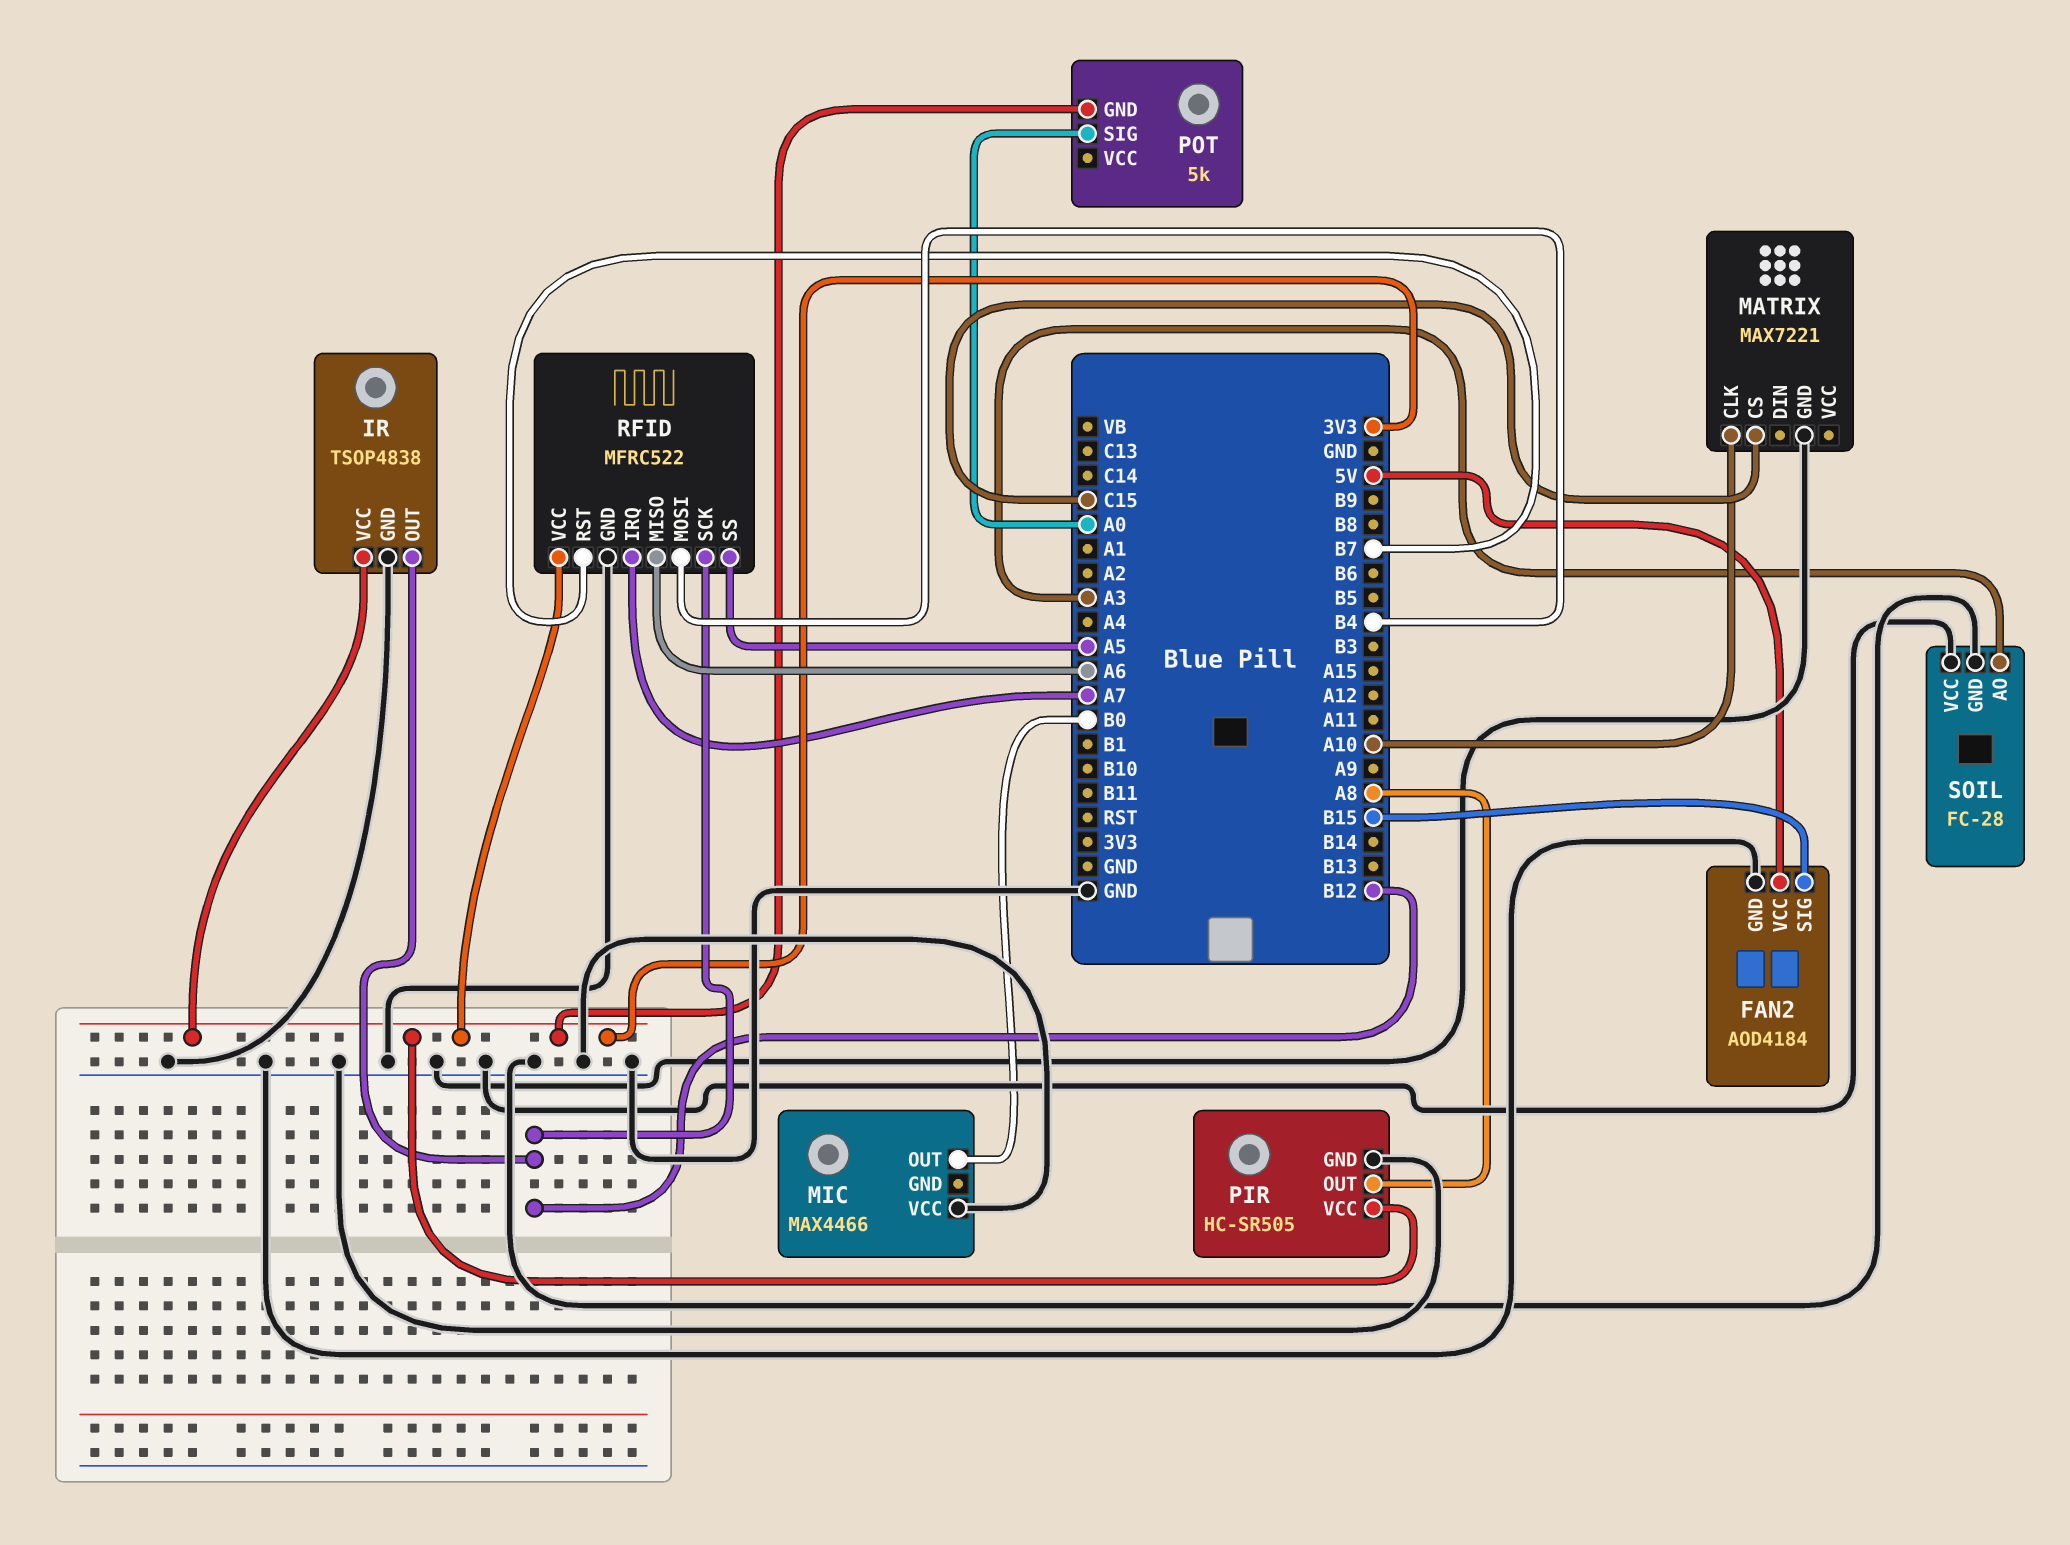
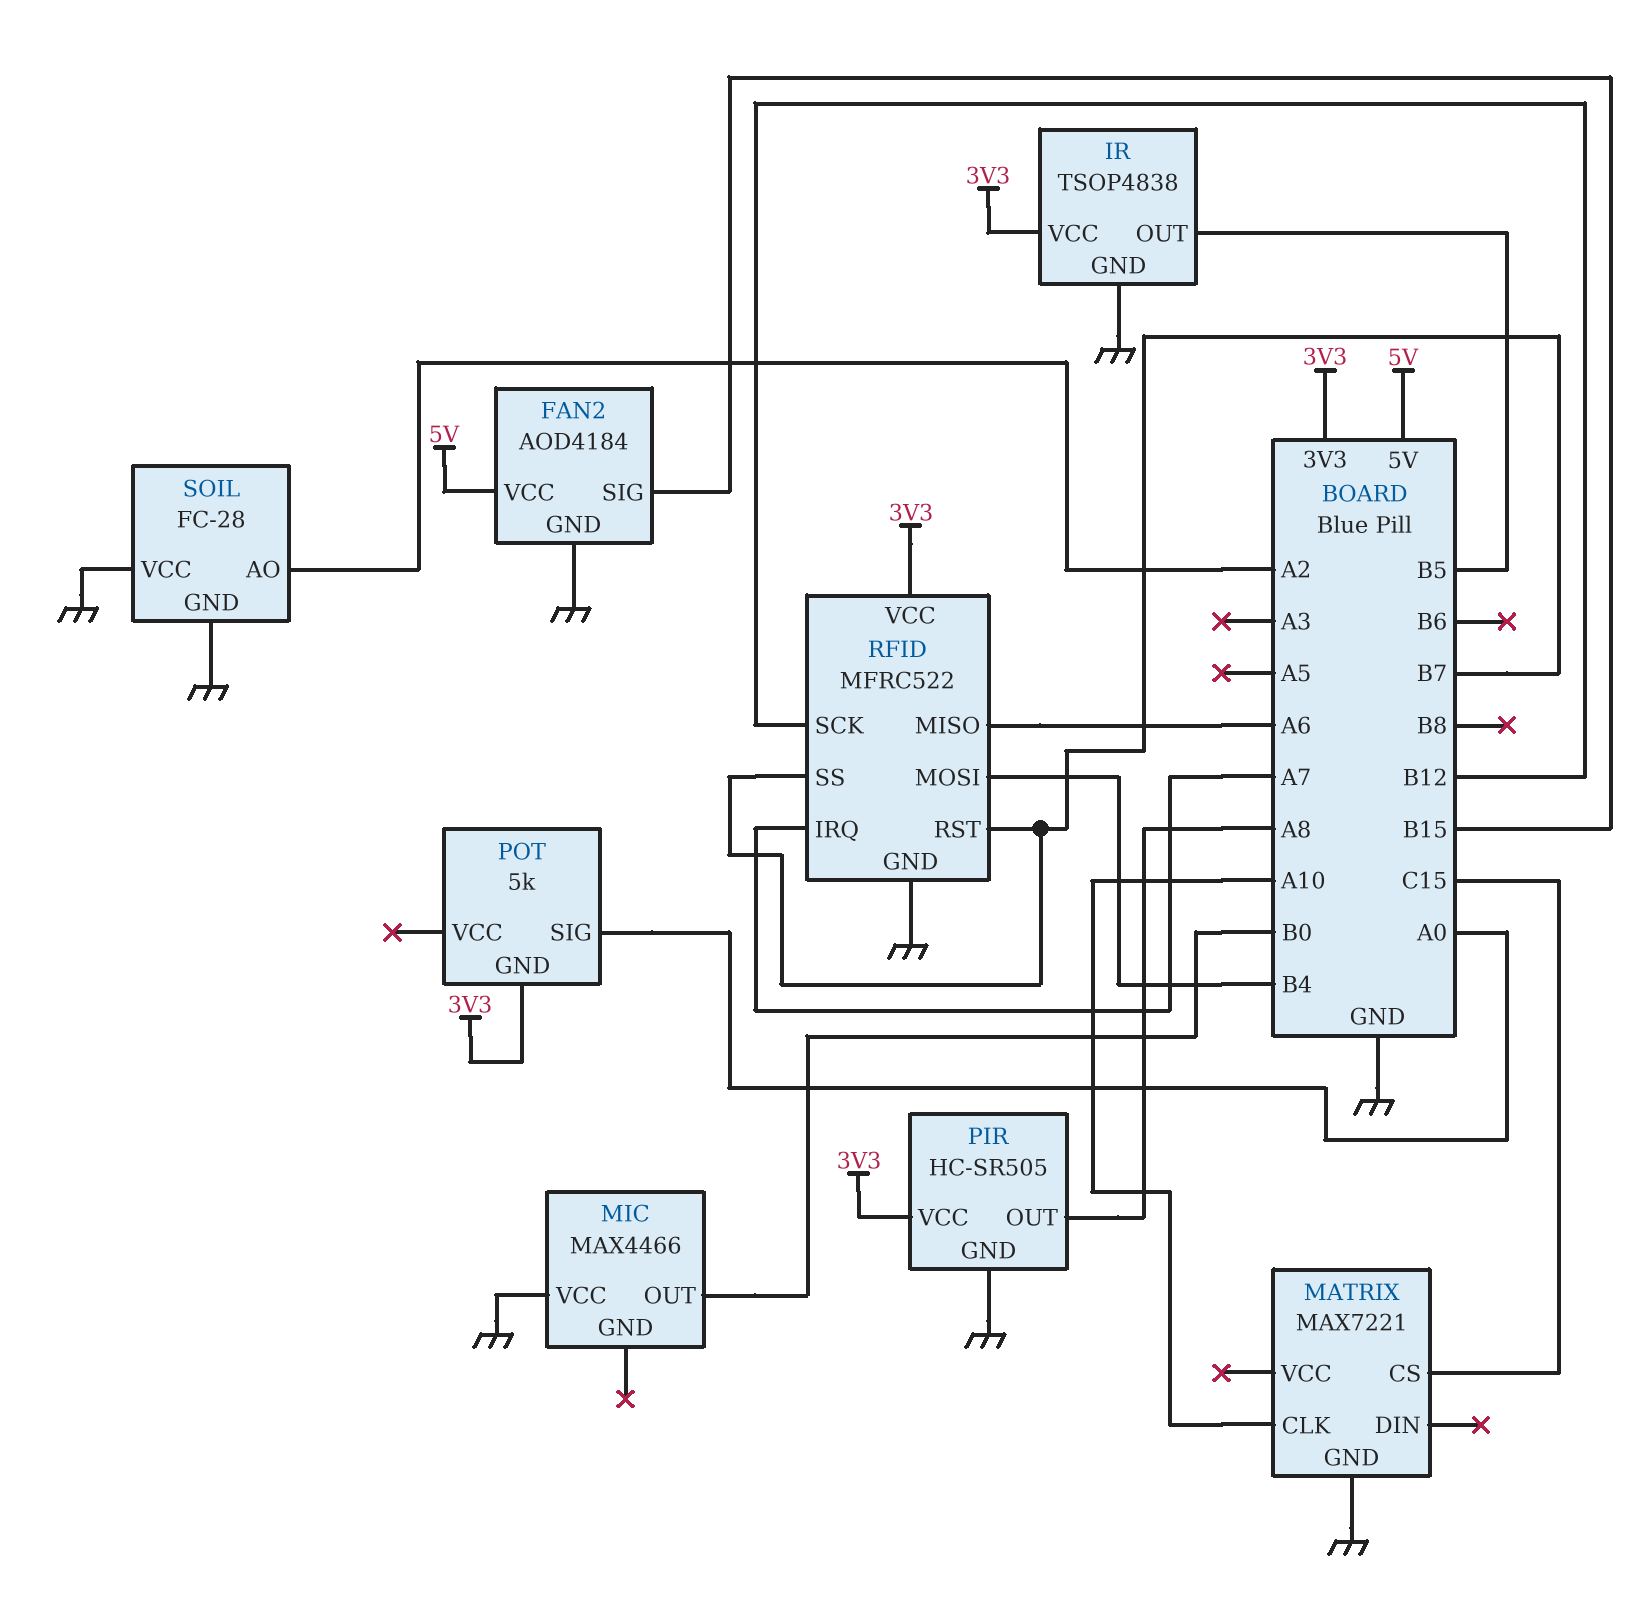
IR pin OUT: B12 -> B5
RFID pin SS: A5 -> B7
SOIL pin AO: A3 -> A2

